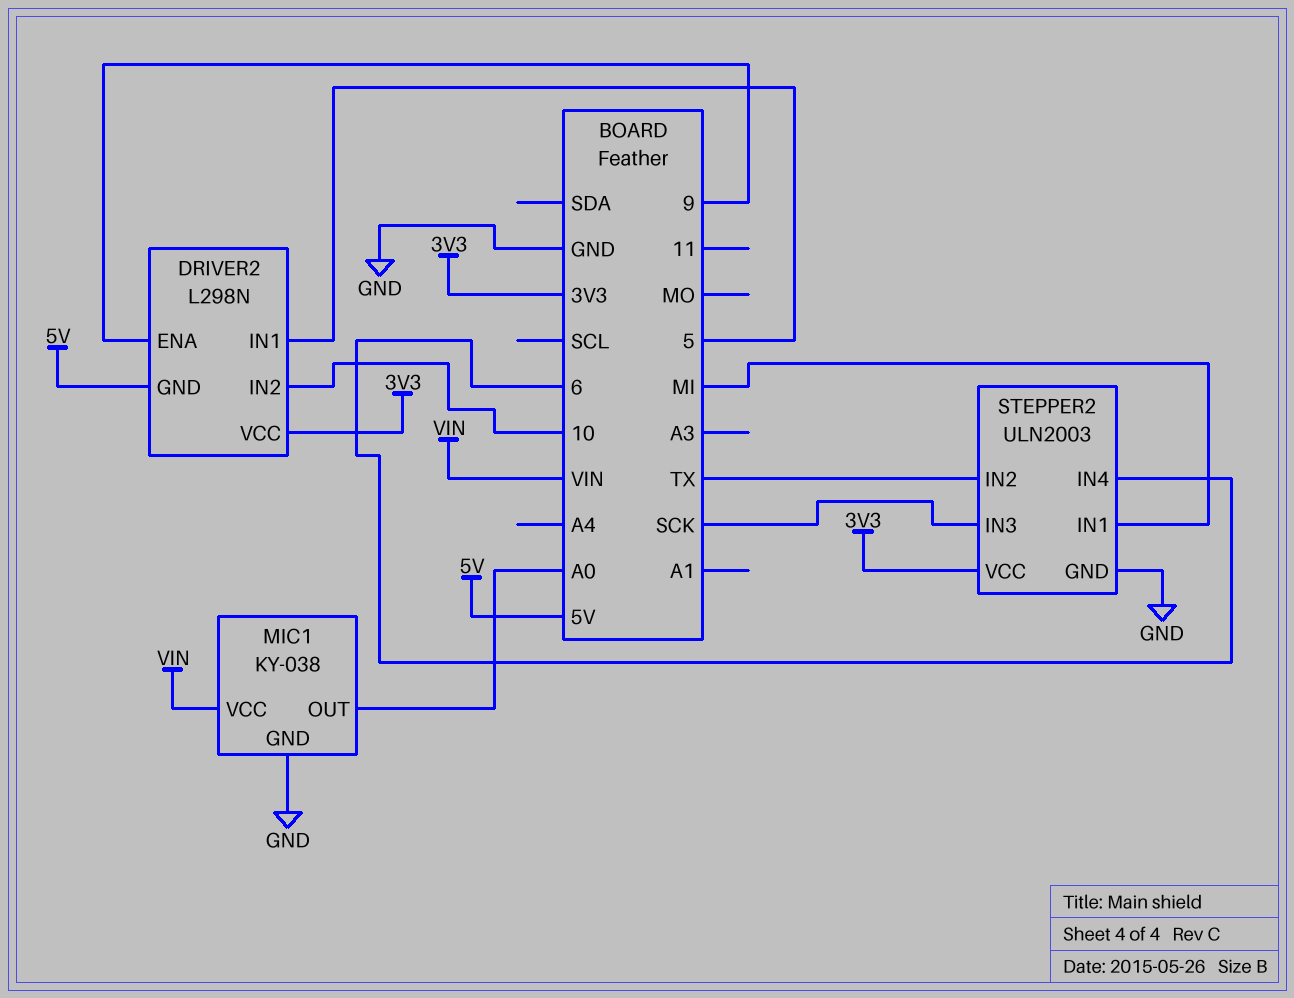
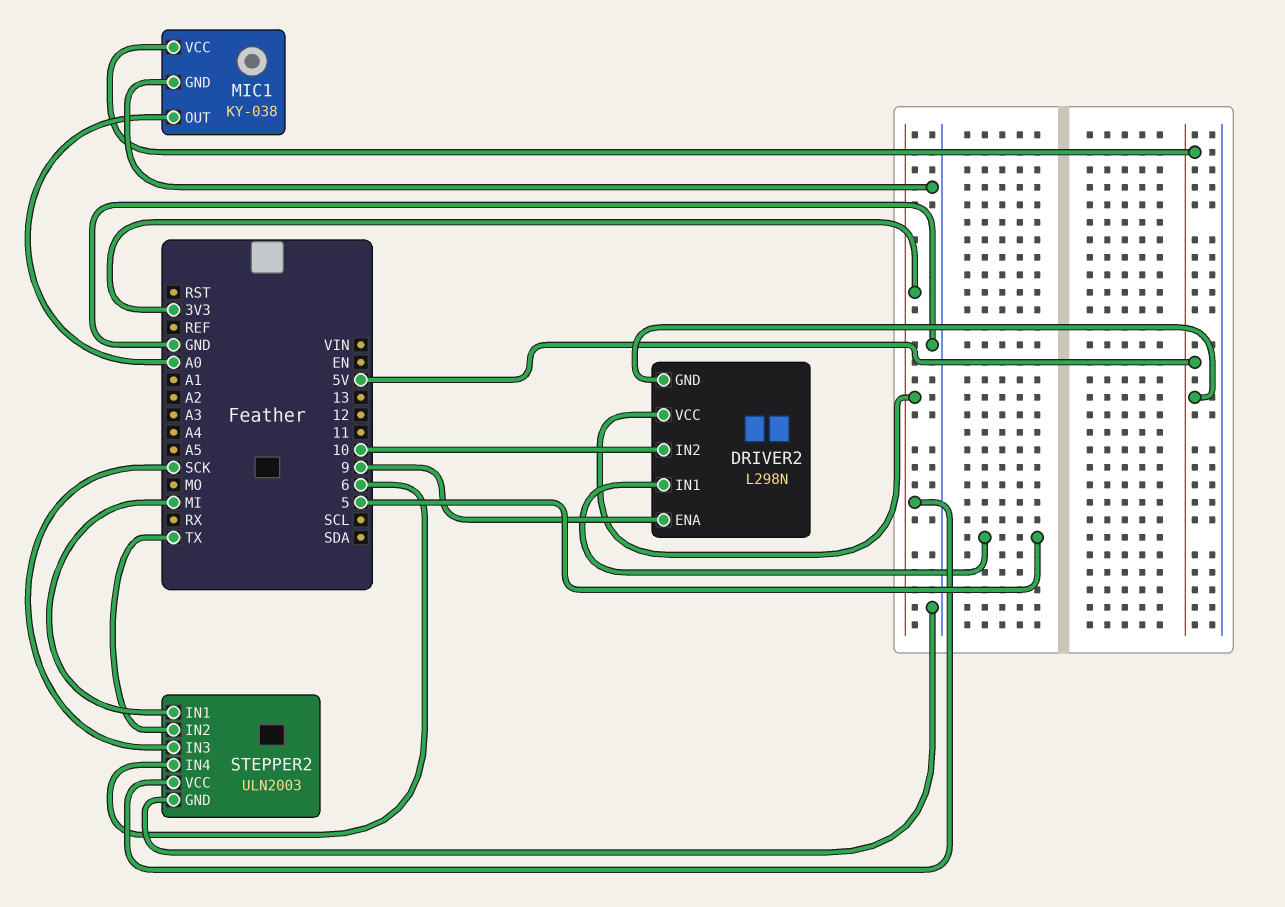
MIC1 pin VCC: VIN -> 5V

